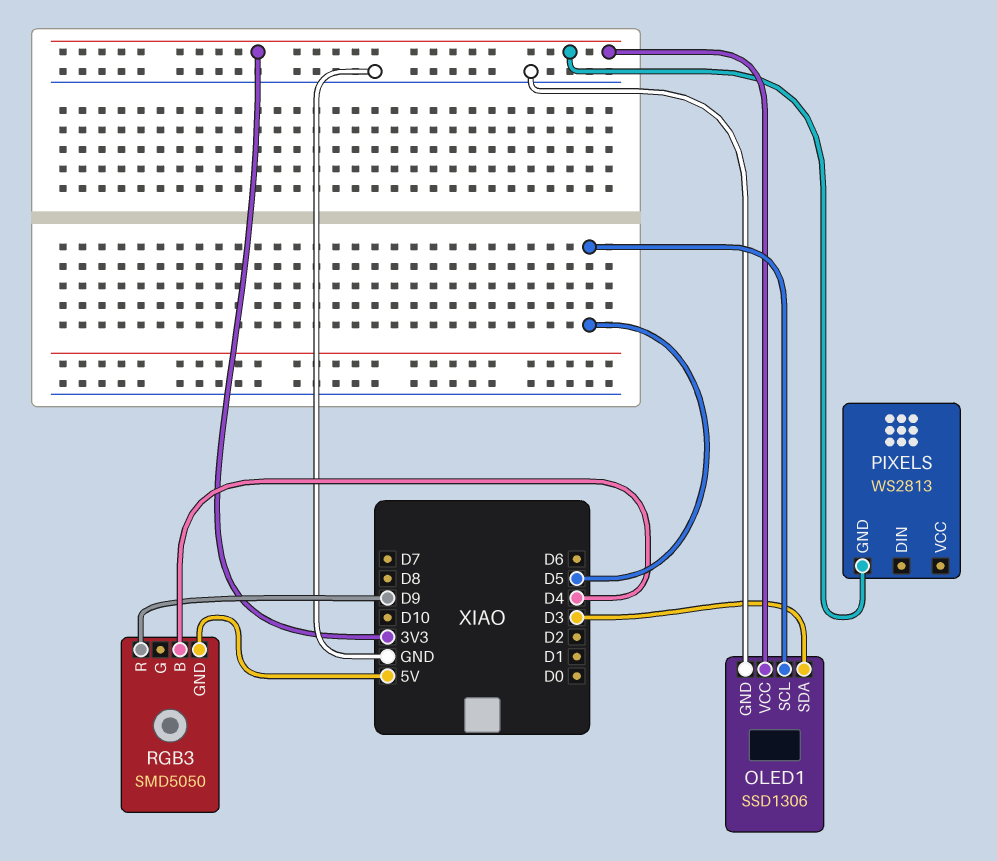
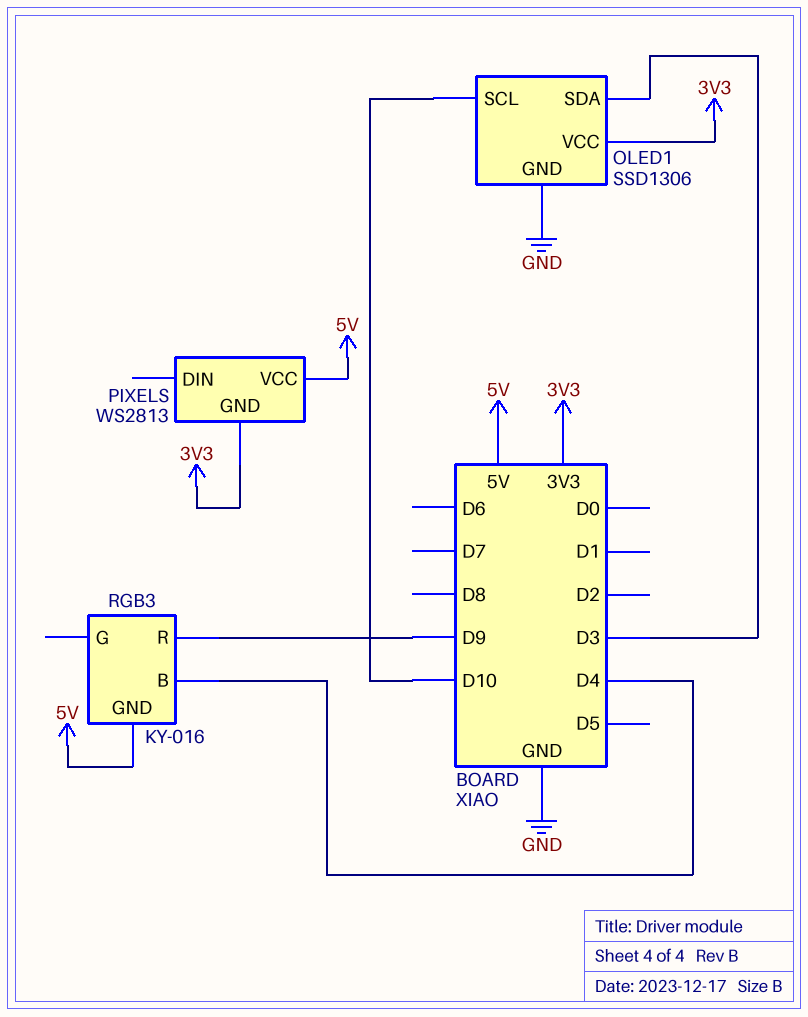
OLED1 pin SCL: D5 -> D10
PIXELS pin VCC: none -> 5V
RGB3: SMD5050 -> KY-016

